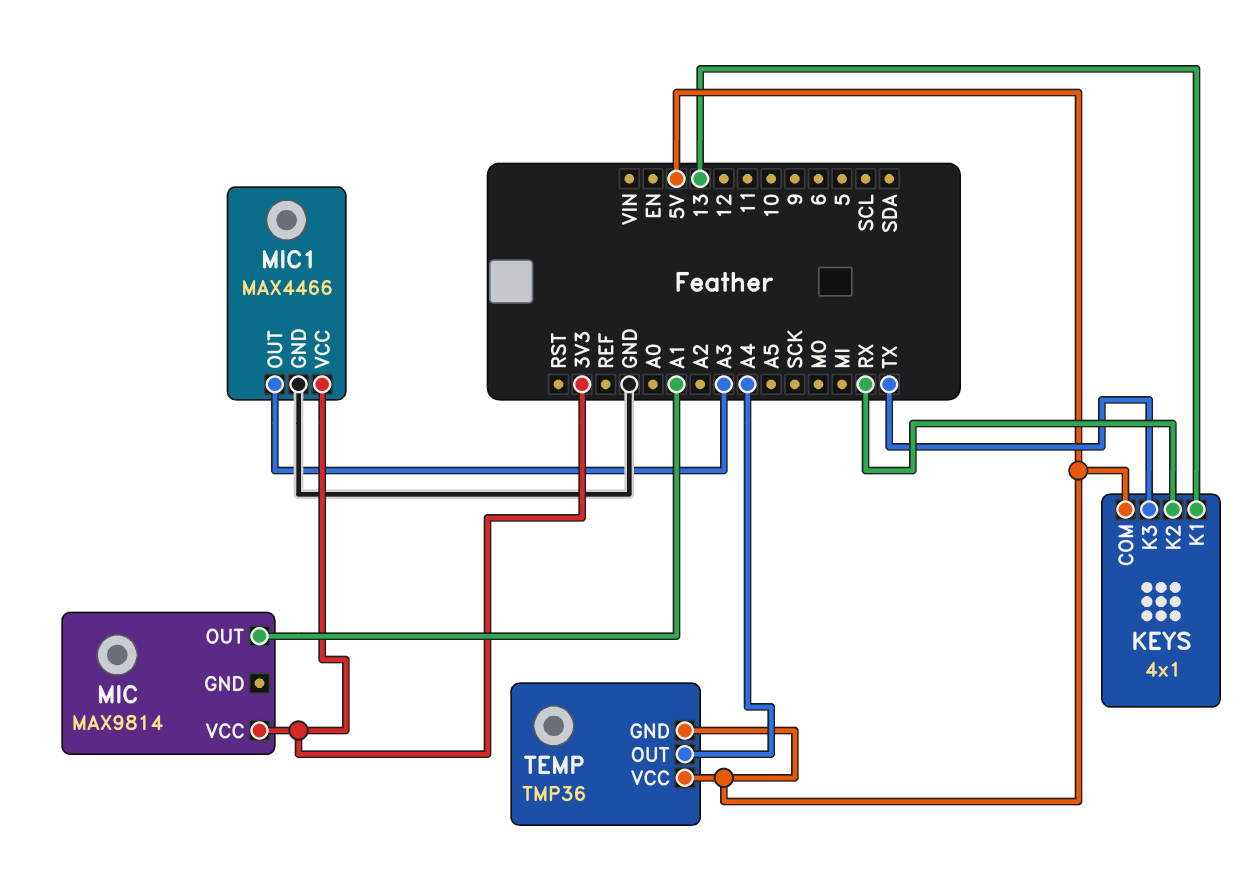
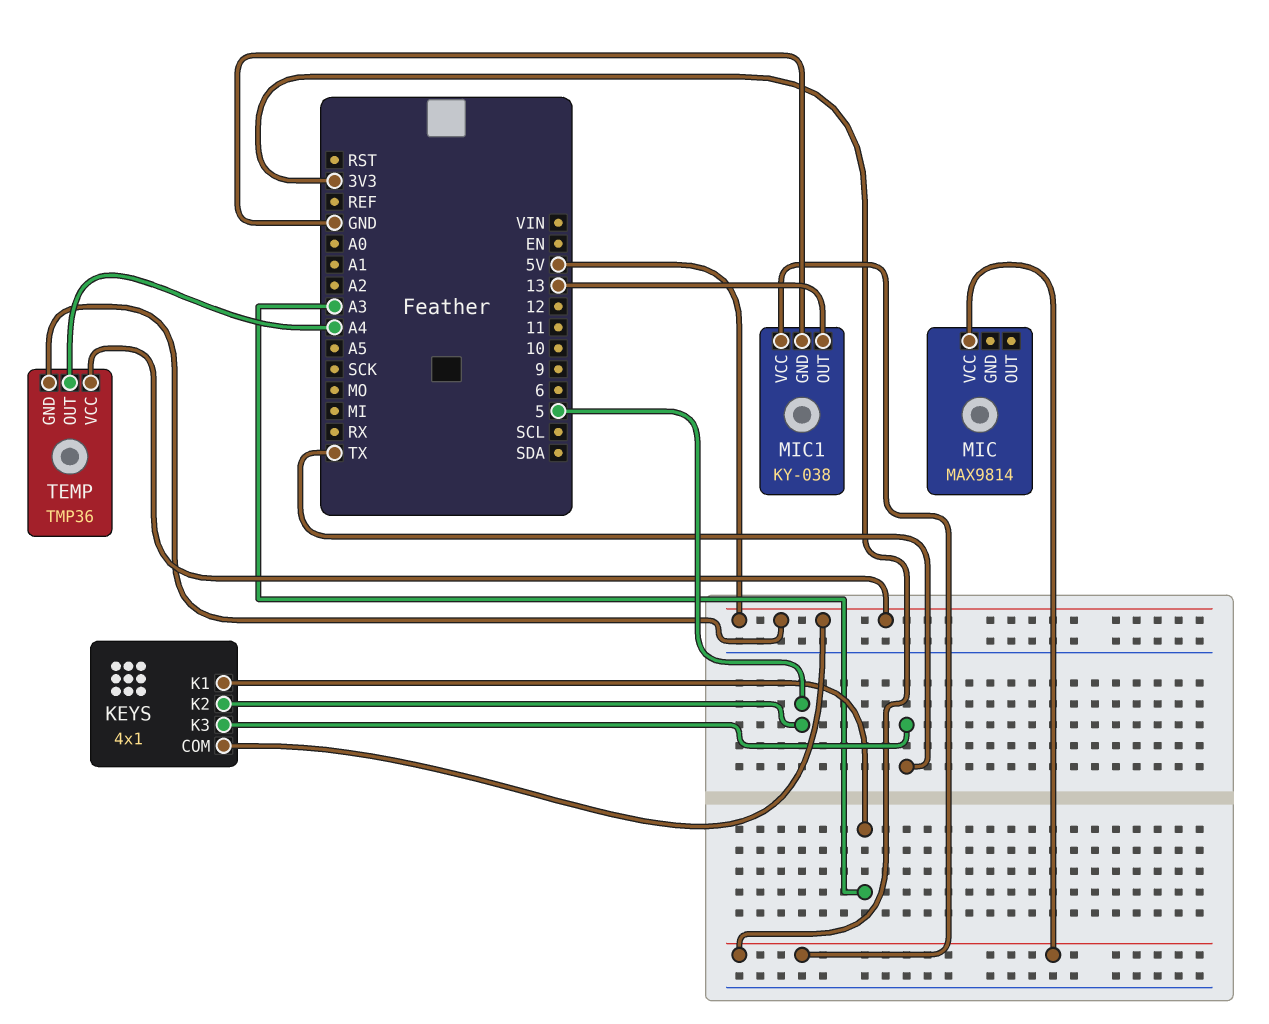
KEYS pin K1: 13 -> A3
KEYS pin K2: RX -> 5
MIC pin OUT: A1 -> none
MIC1: MAX4466 -> KY-038
MIC1 pin OUT: A3 -> 13

